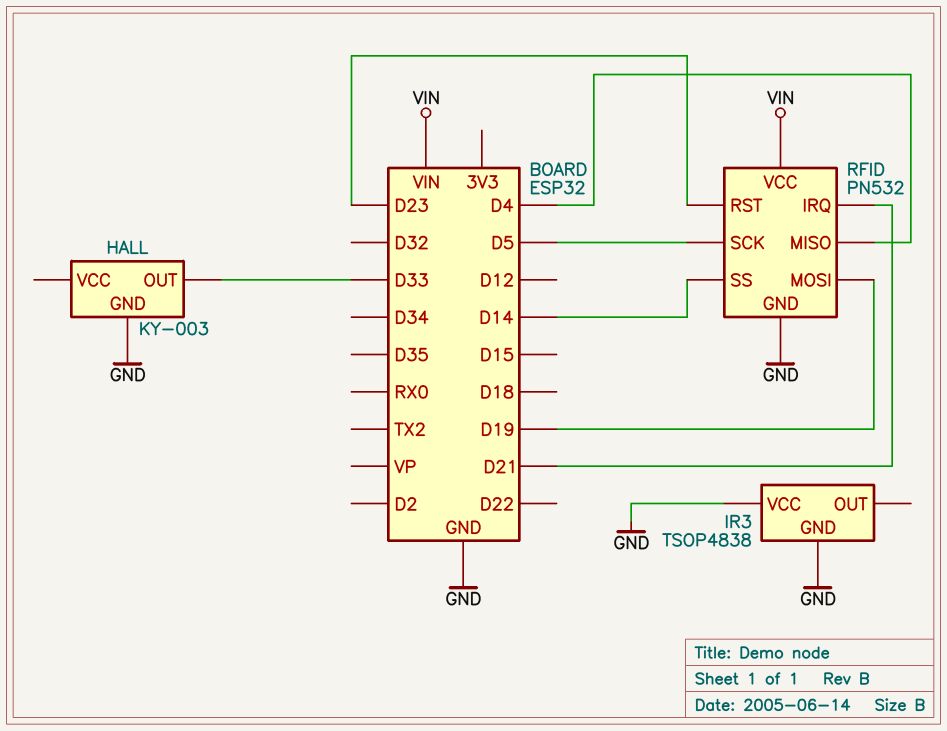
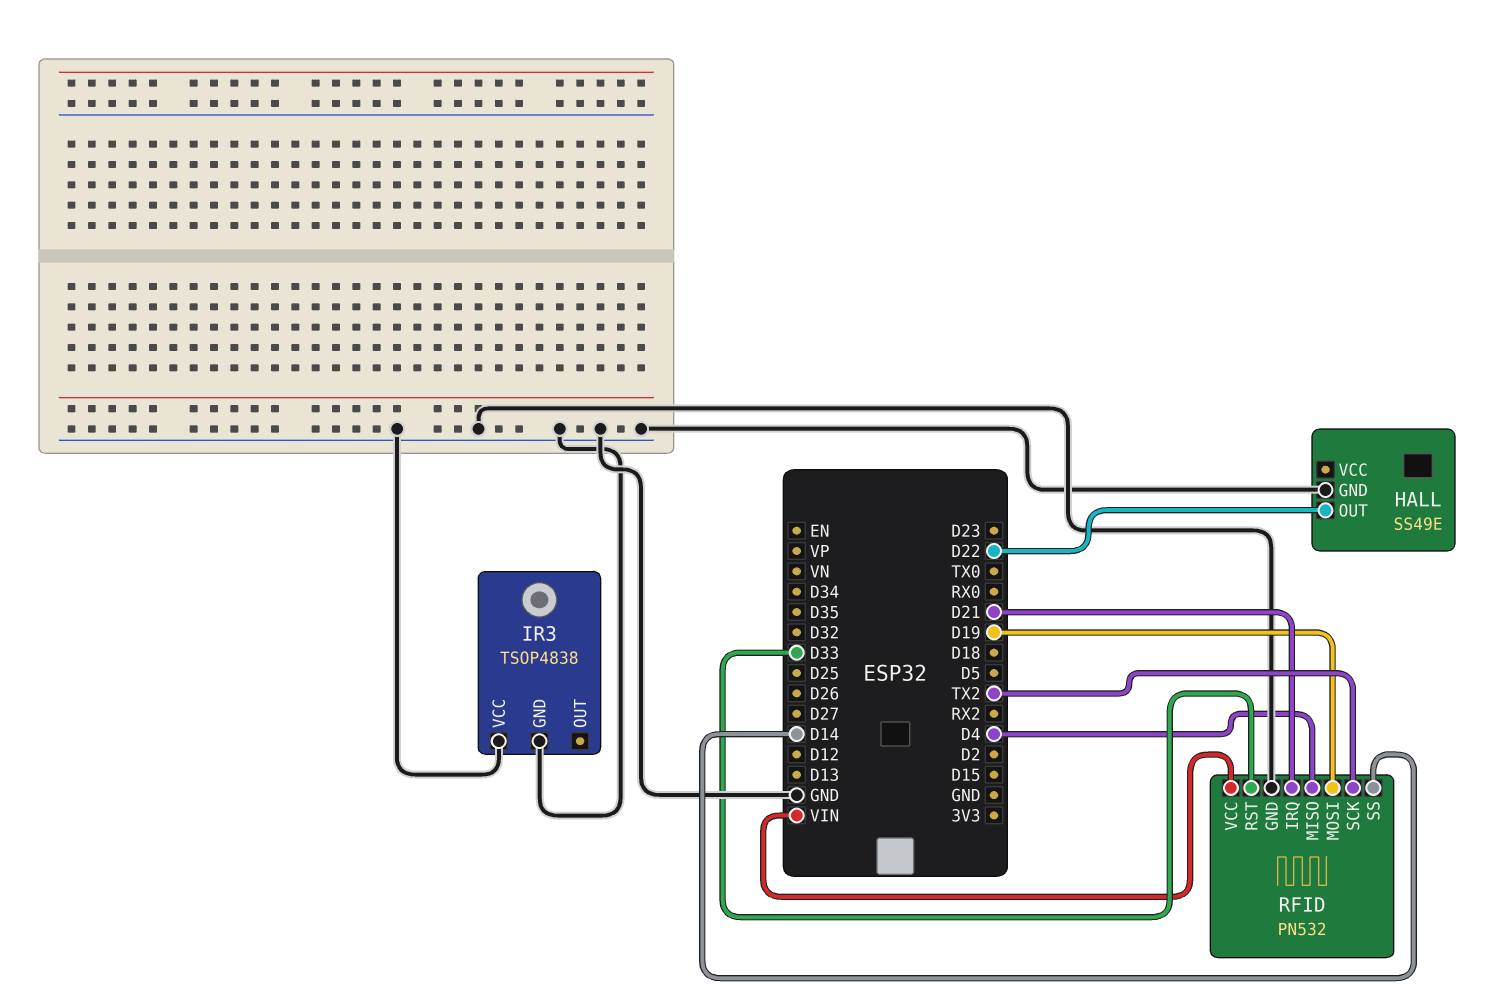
HALL: KY-003 -> SS49E
HALL pin OUT: D33 -> D22
RFID pin RST: D23 -> D33
RFID pin SCK: D5 -> TX2

